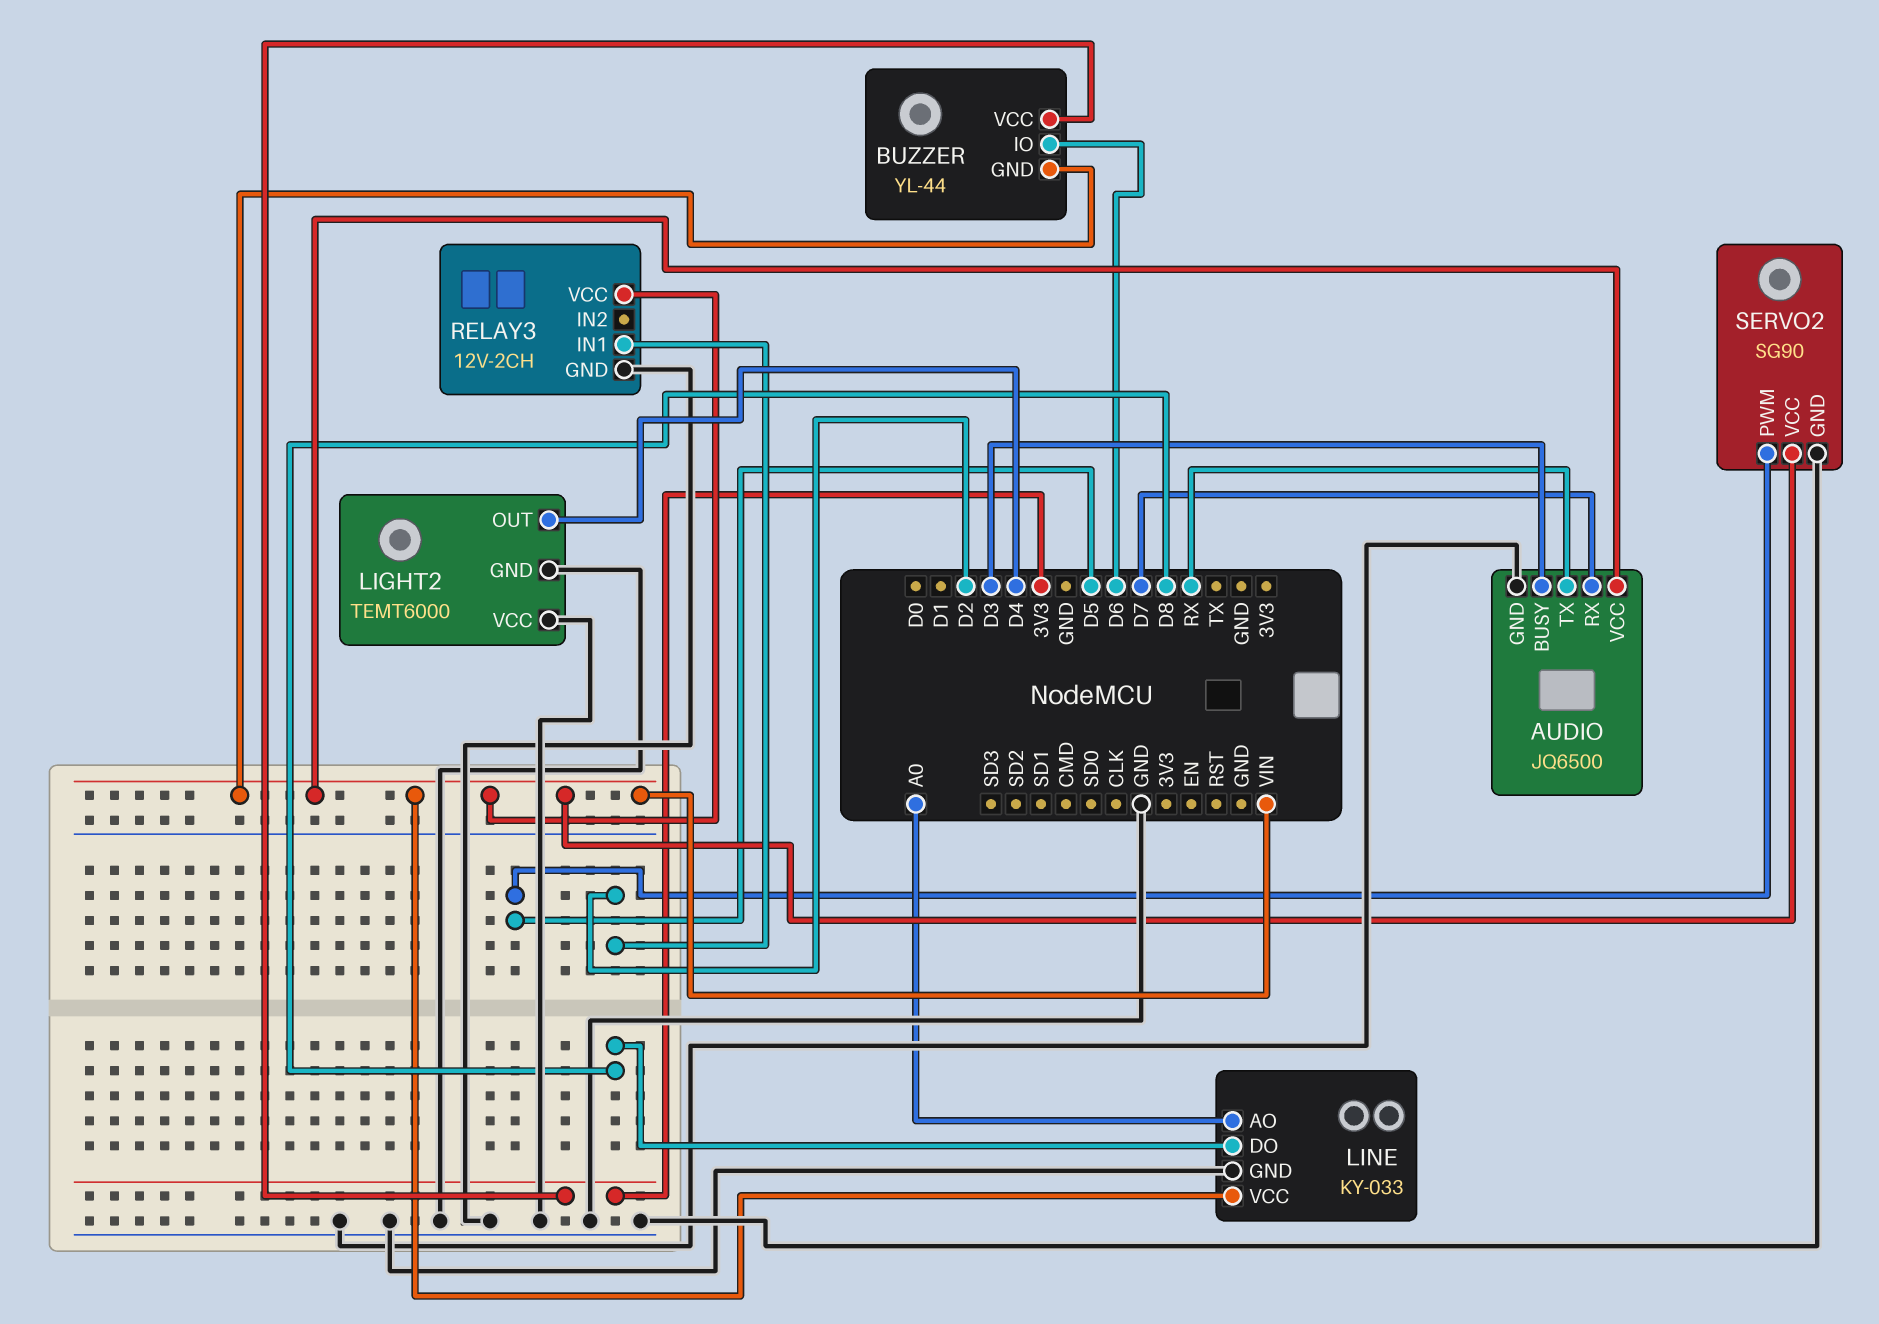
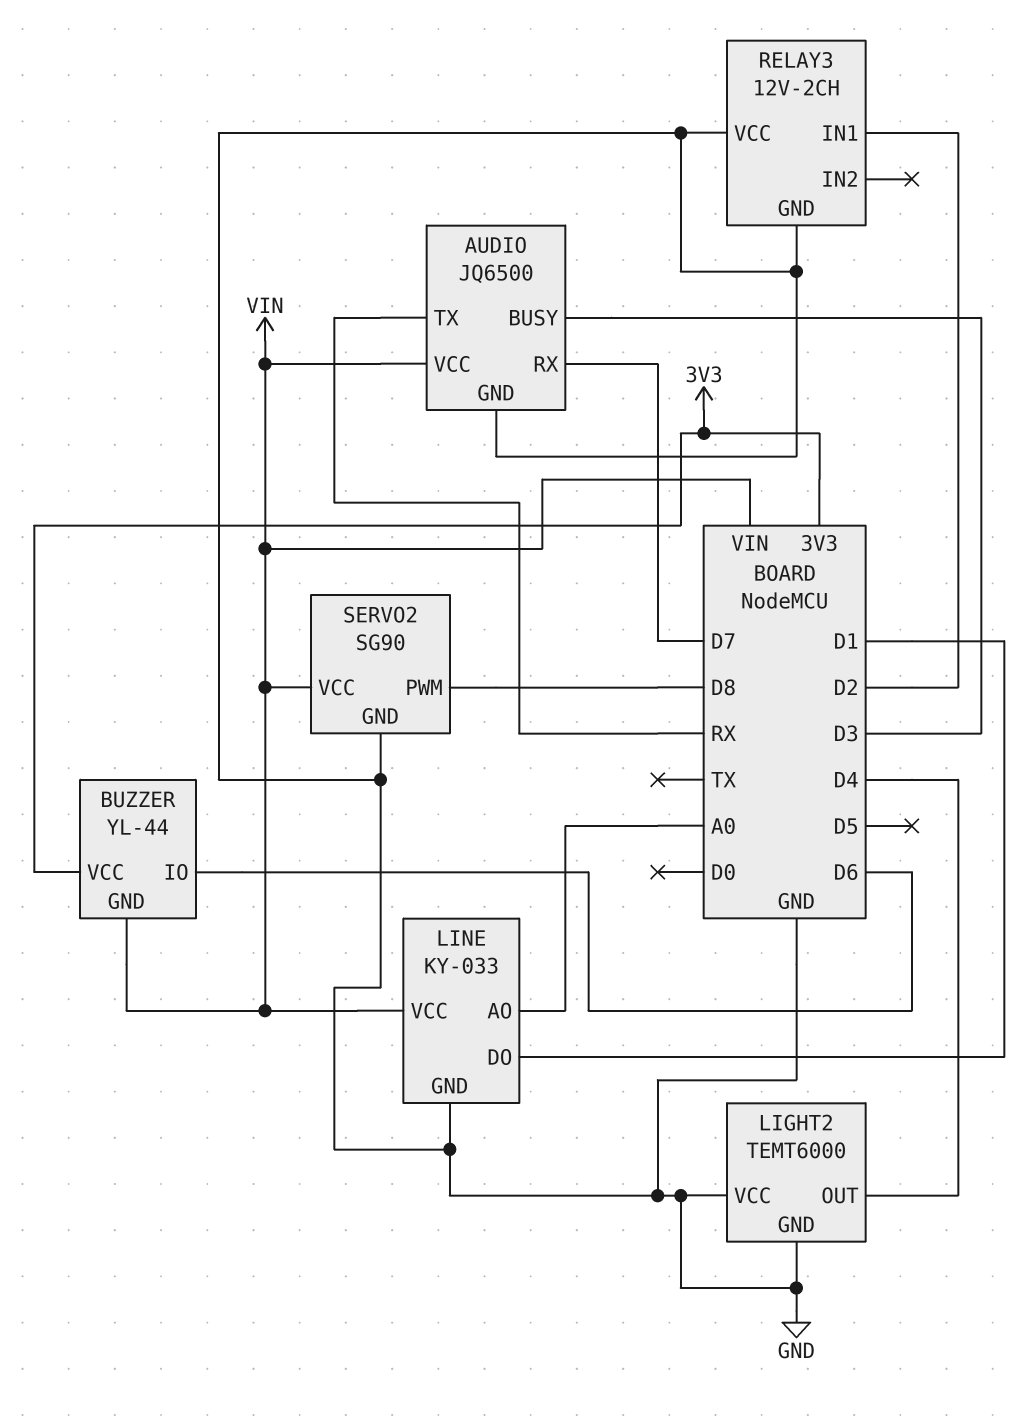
LINE pin DO: D8 -> D1
RELAY3 pin VCC: VIN -> GND
SERVO2 pin PWM: D5 -> D8

